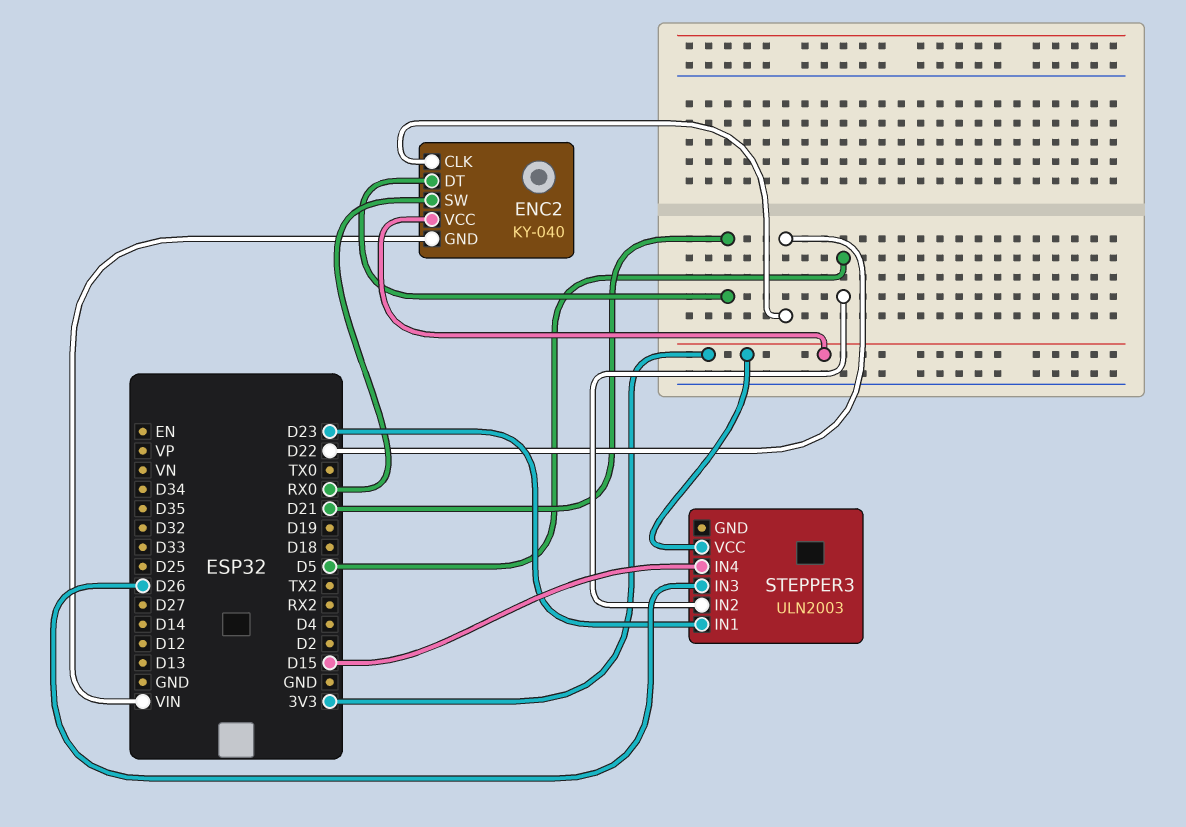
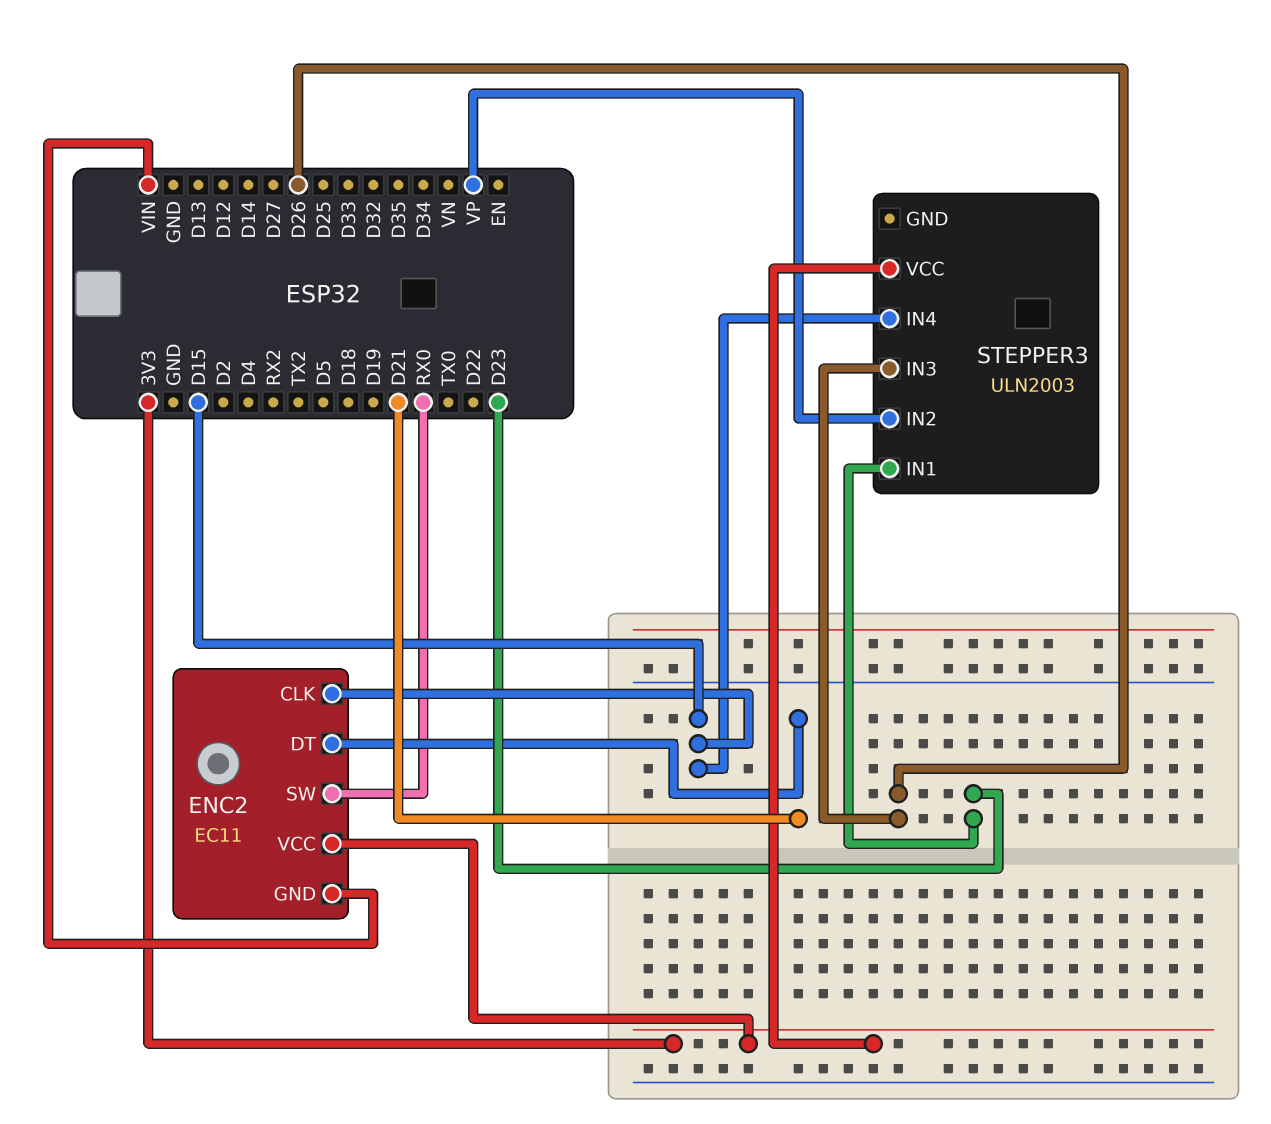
ENC2: KY-040 -> EC11
ENC2 pin CLK: D22 -> D15
STEPPER3 pin IN2: D5 -> VP

